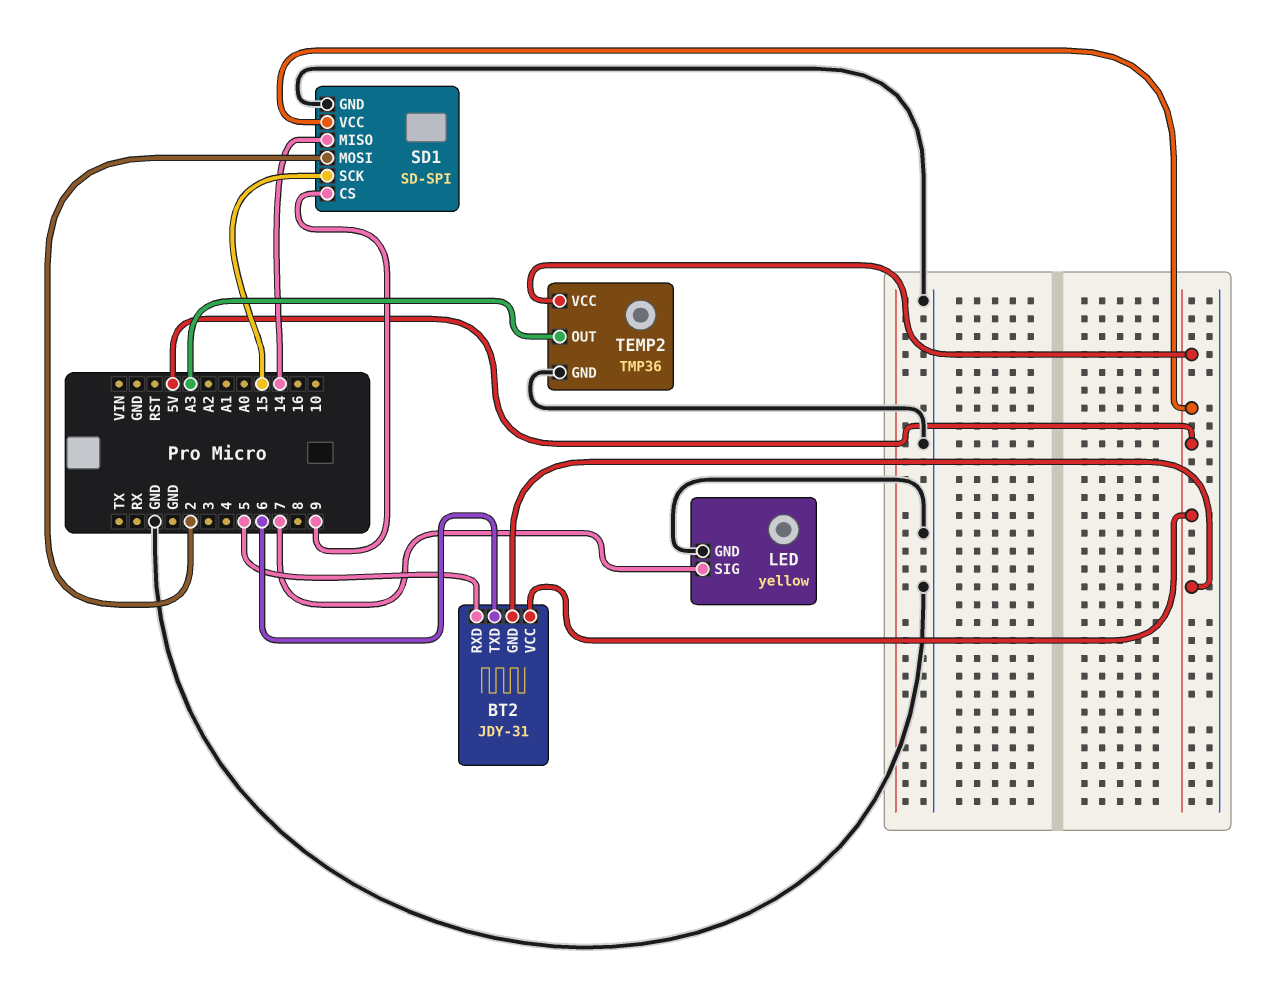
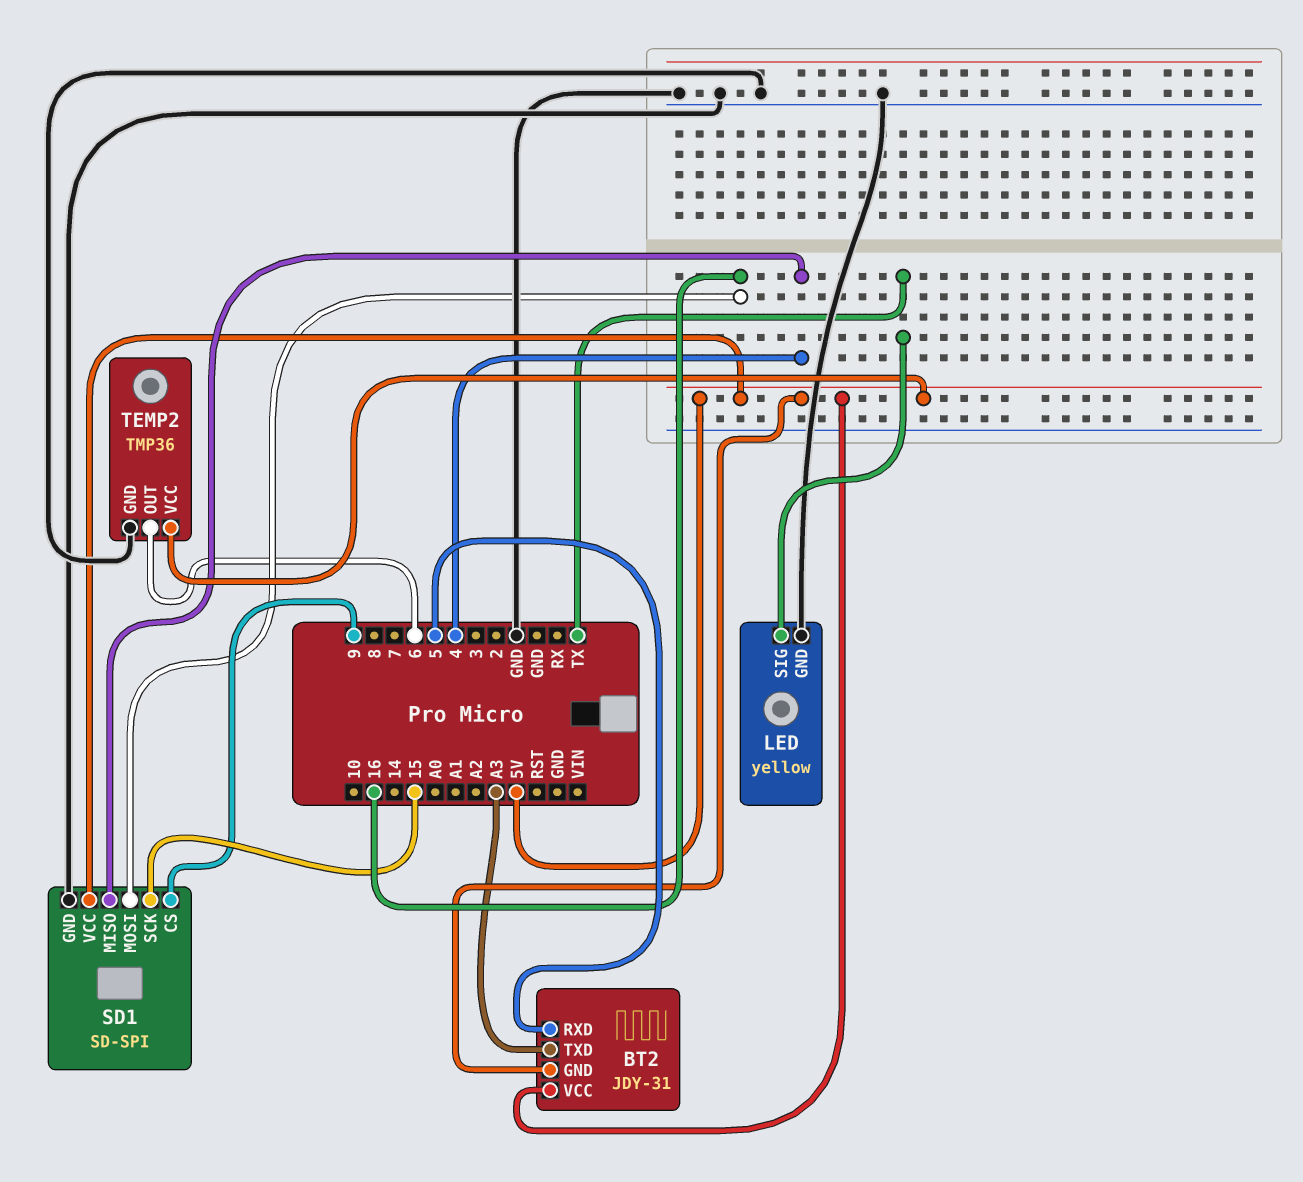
BT2 pin TXD: 6 -> A3
LED pin SIG: 7 -> TX
SD1 pin MISO: 14 -> 4
SD1 pin MOSI: 2 -> 16
TEMP2 pin OUT: A3 -> 6

